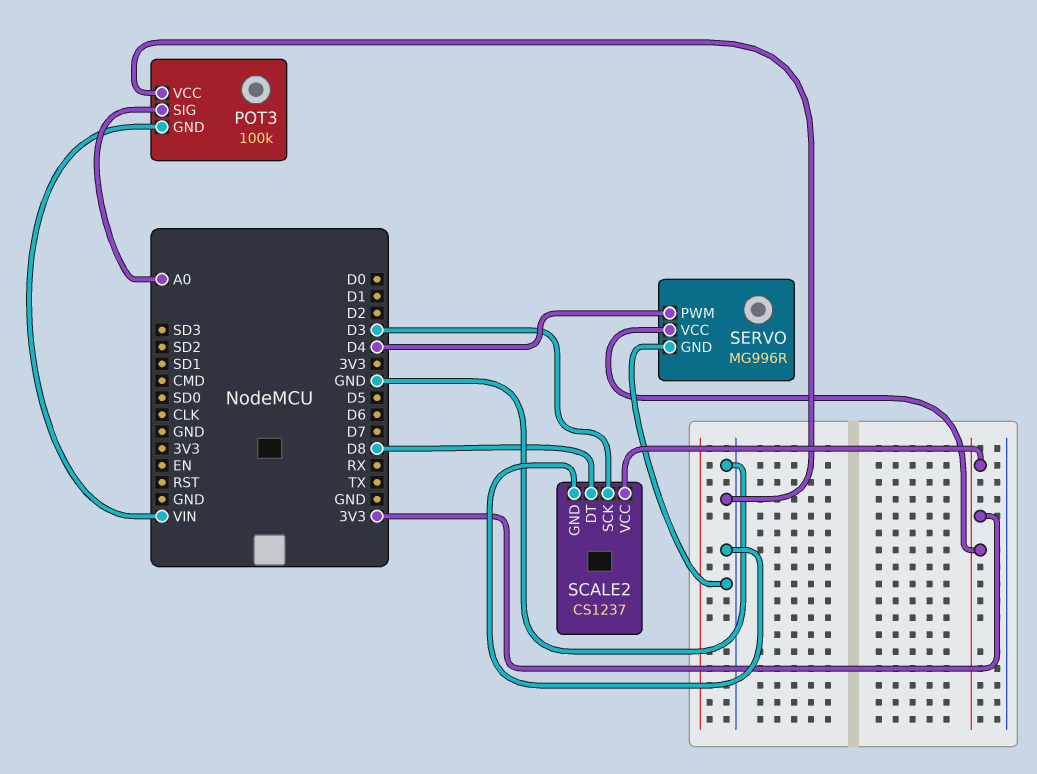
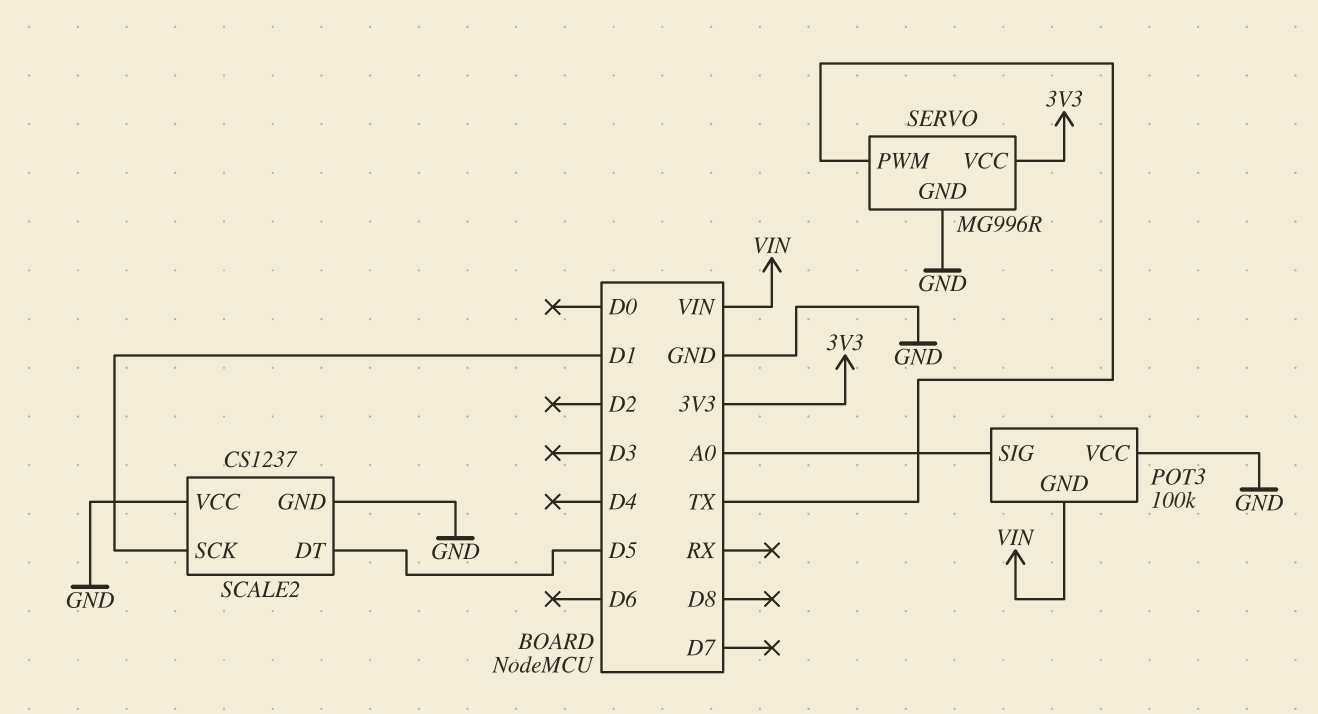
SCALE2 pin DT: D8 -> D5
SCALE2 pin SCK: D3 -> D1
SCALE2 pin VCC: 3V3 -> GND
SERVO pin PWM: D4 -> TX

